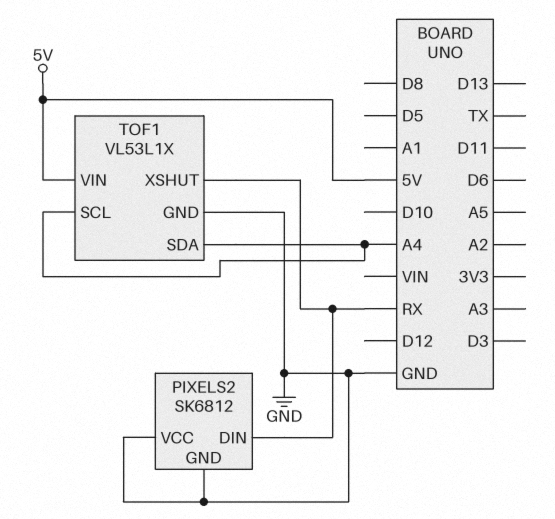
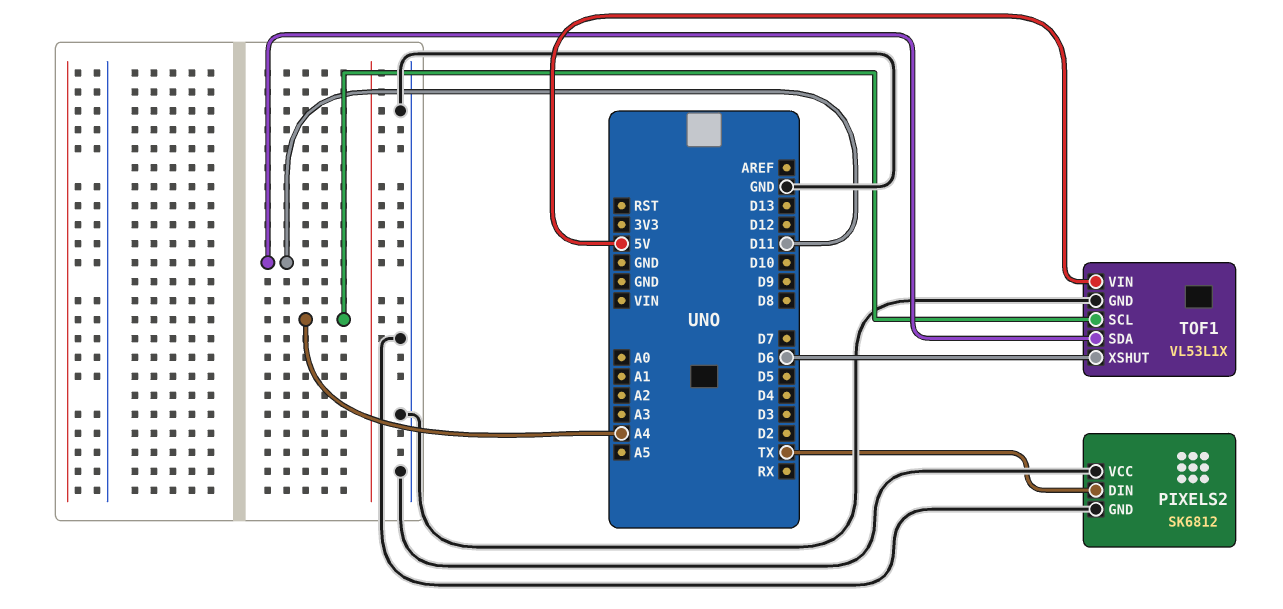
PIXELS2 pin DIN: RX -> TX
TOF1 pin SDA: A4 -> D11
TOF1 pin XSHUT: RX -> D6

